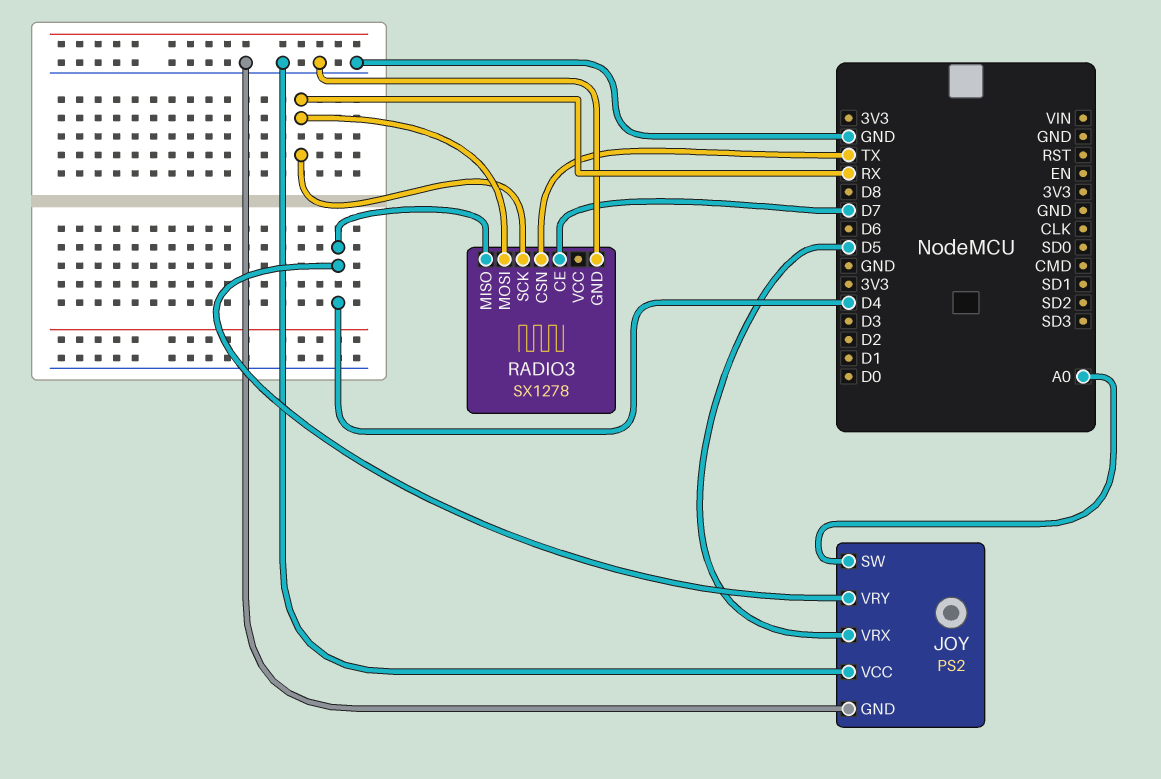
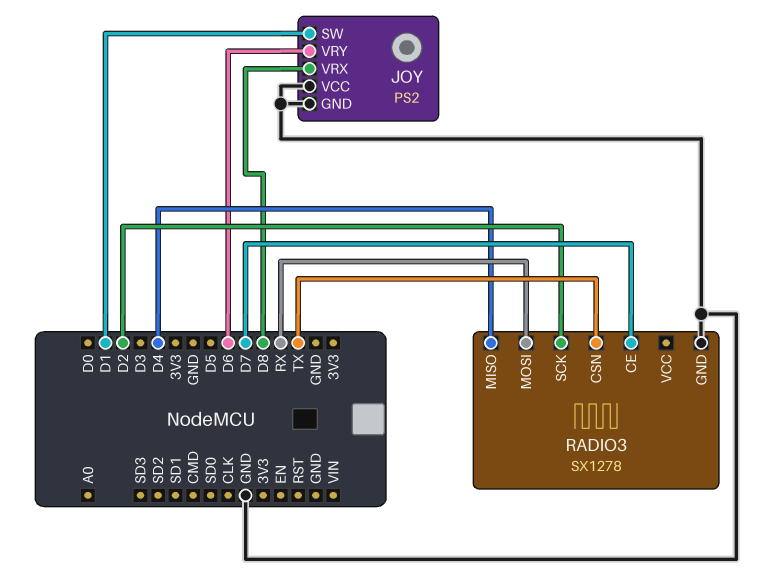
JOY pin SW: A0 -> D1
JOY pin VRX: D5 -> D8
JOY pin VRY: D4 -> D6
RADIO3 pin SCK: RX -> D2

